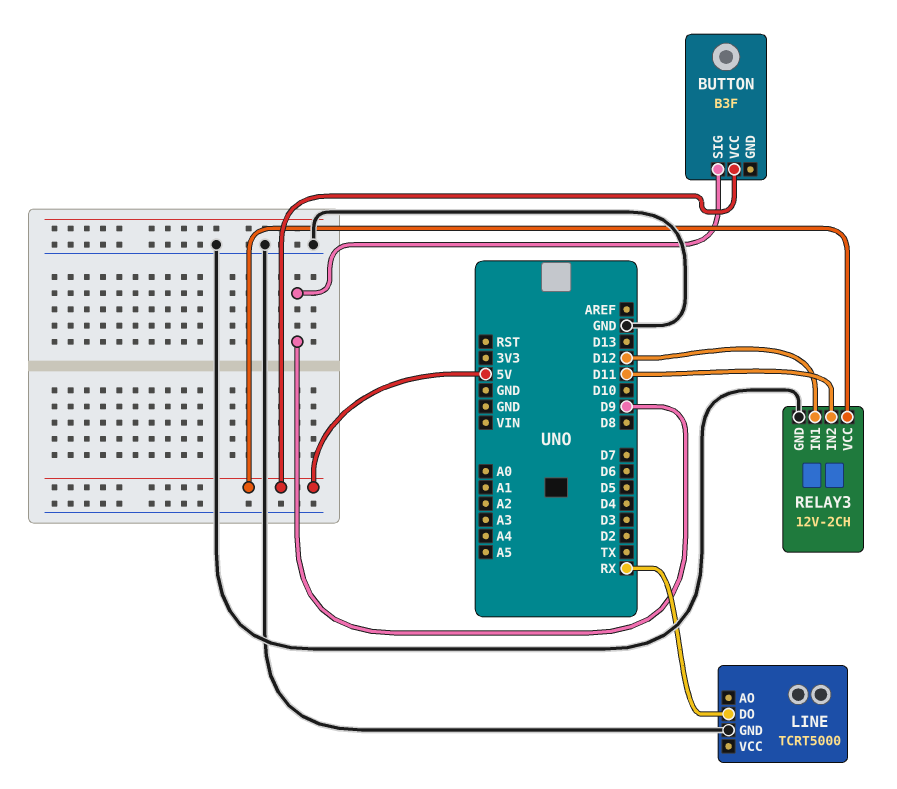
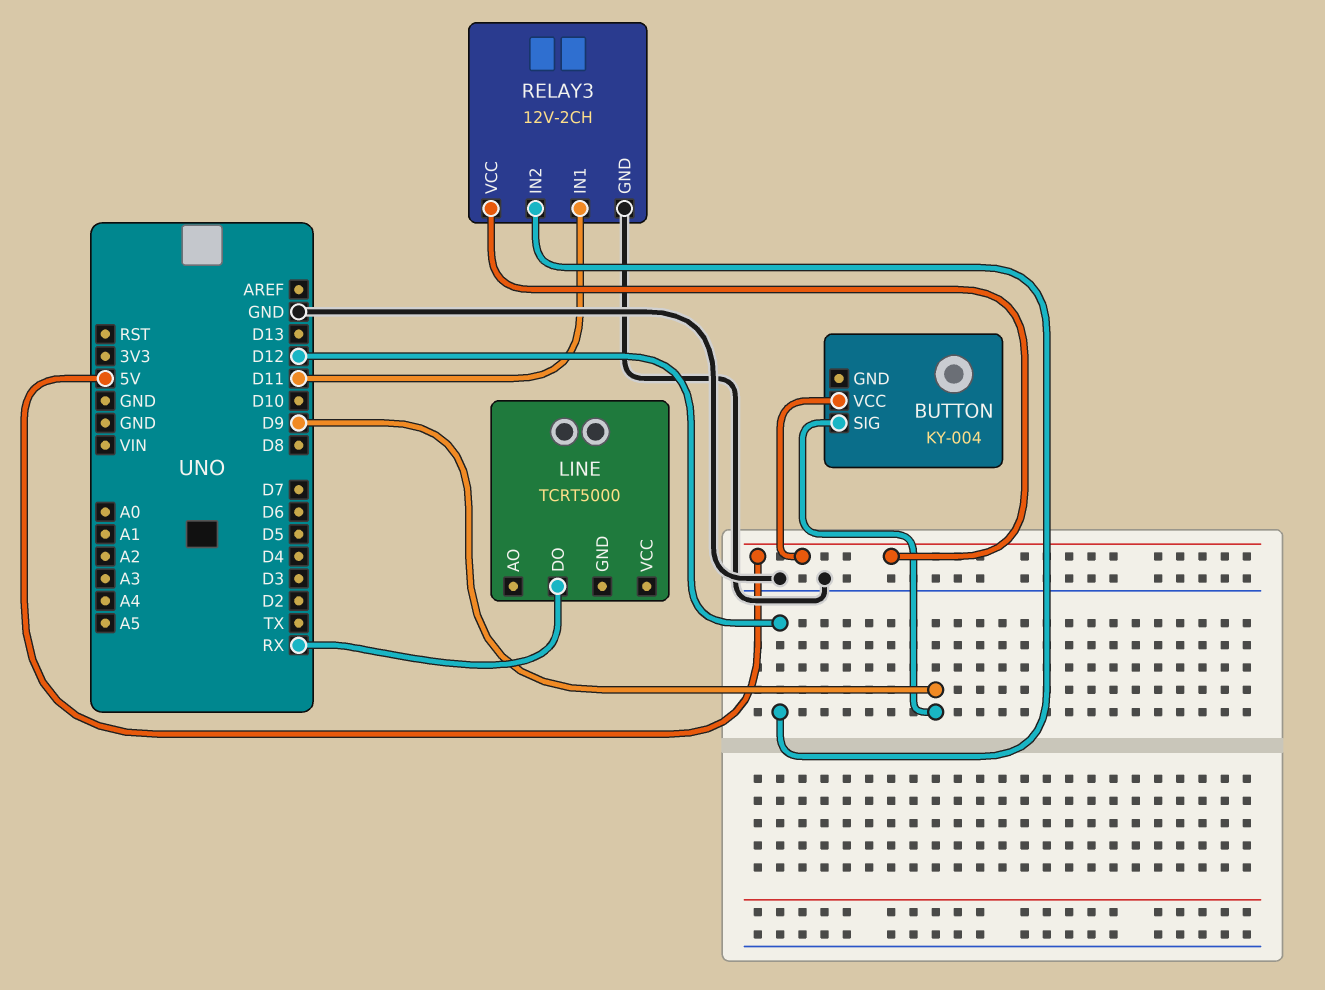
BUTTON: B3F -> KY-004
LINE pin GND: GND -> none
RELAY3 pin IN1: D12 -> D11
RELAY3 pin IN2: D11 -> D12

